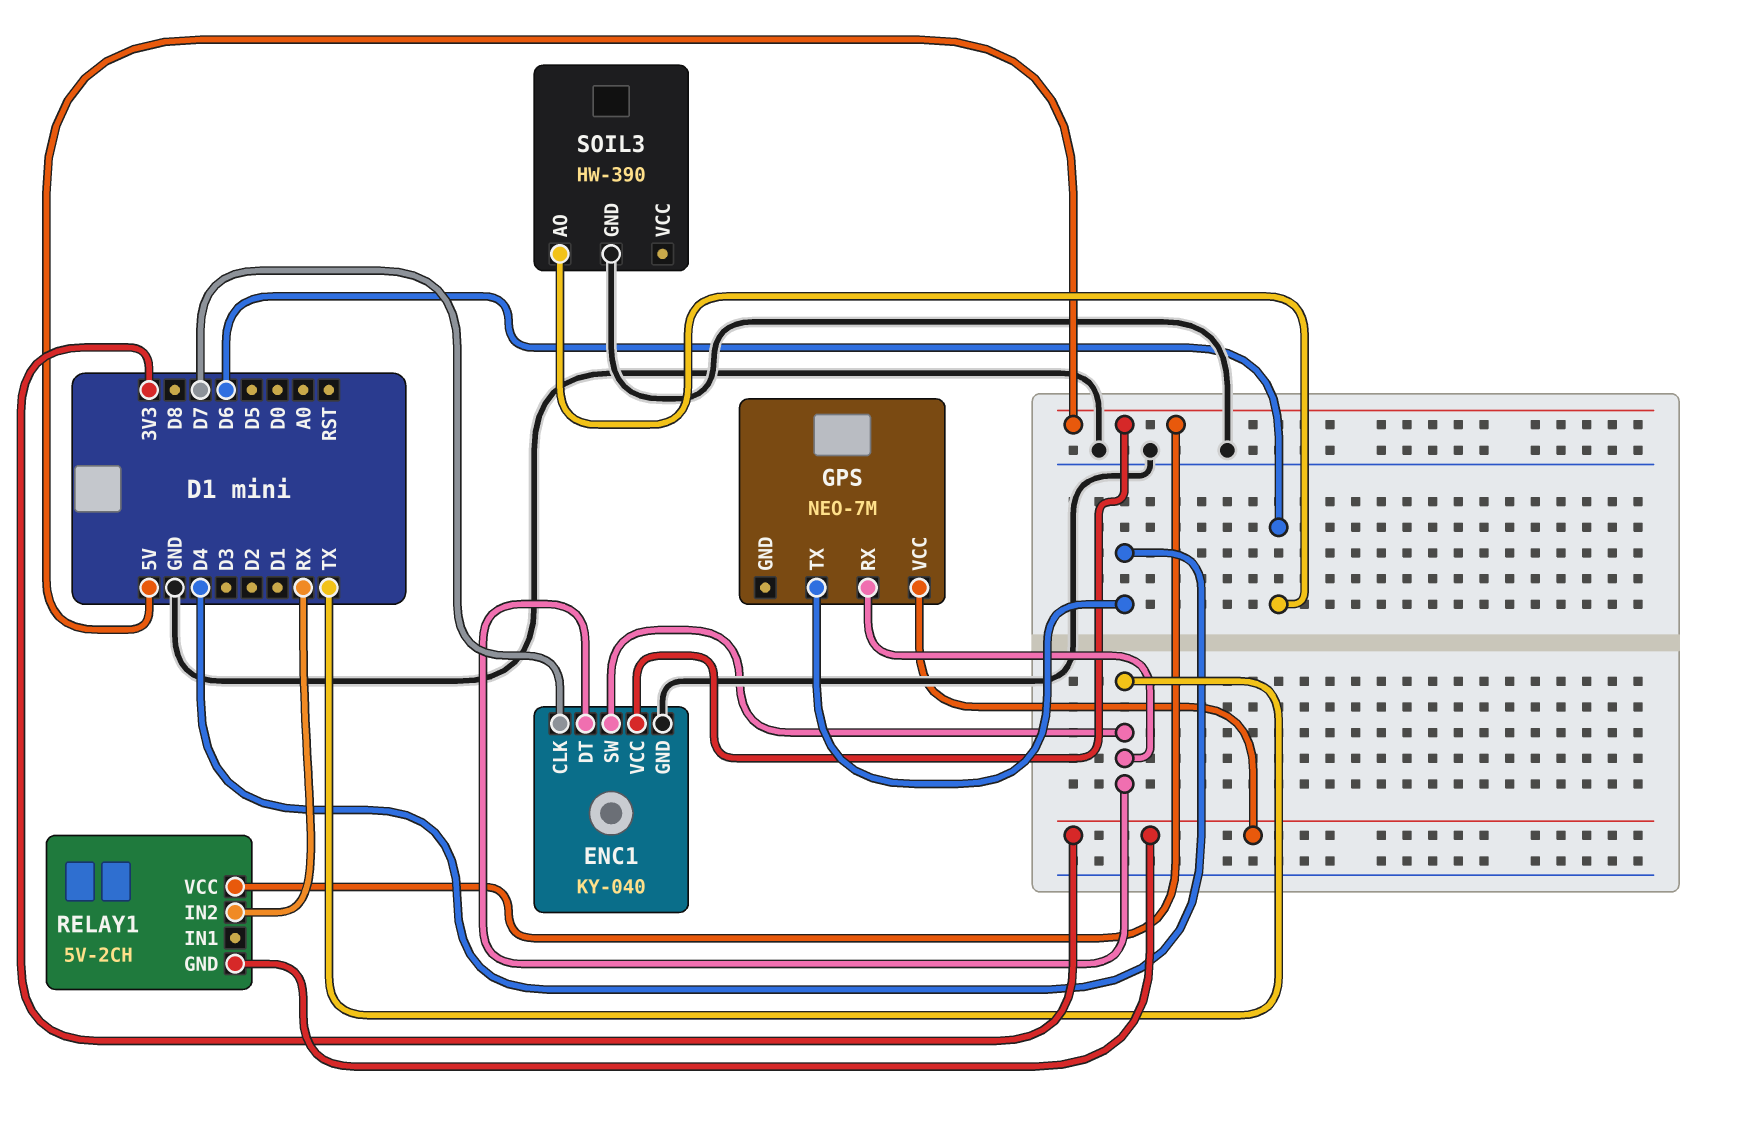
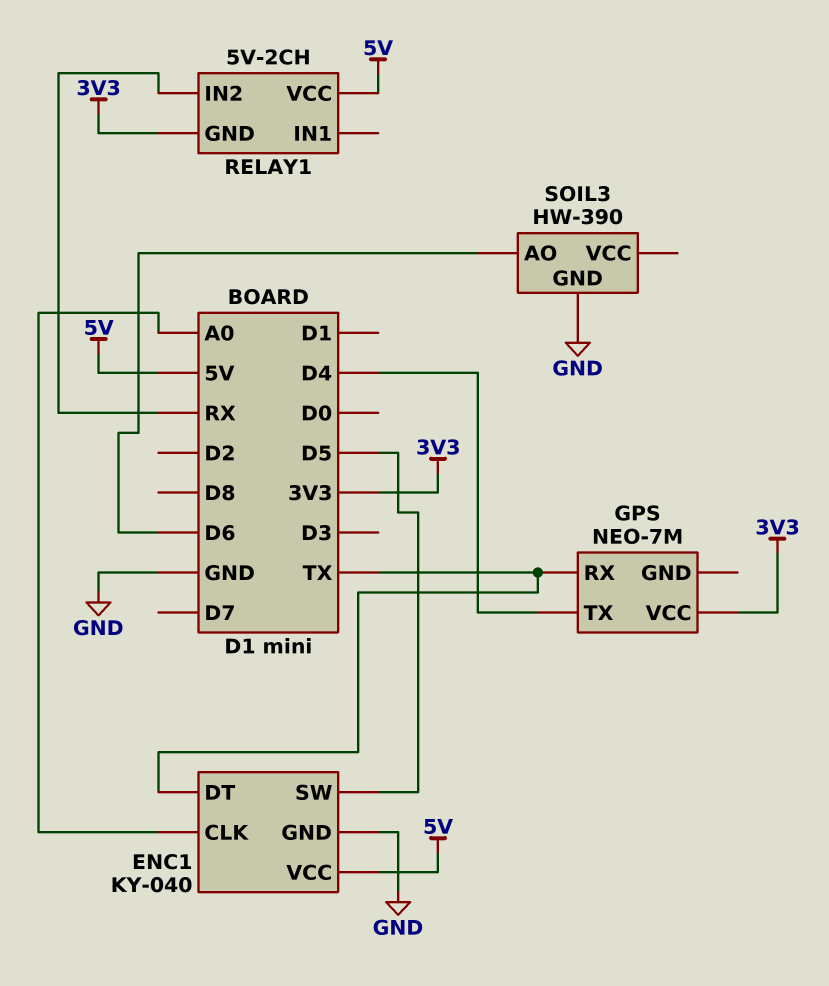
ENC1 pin CLK: D7 -> A0
ENC1 pin SW: TX -> D5

